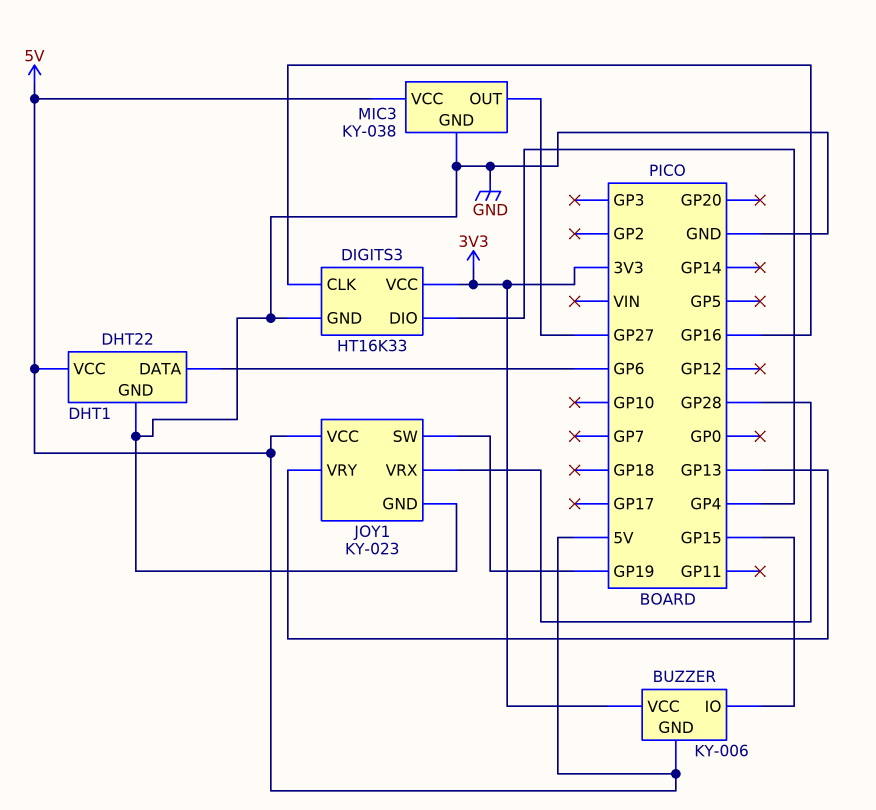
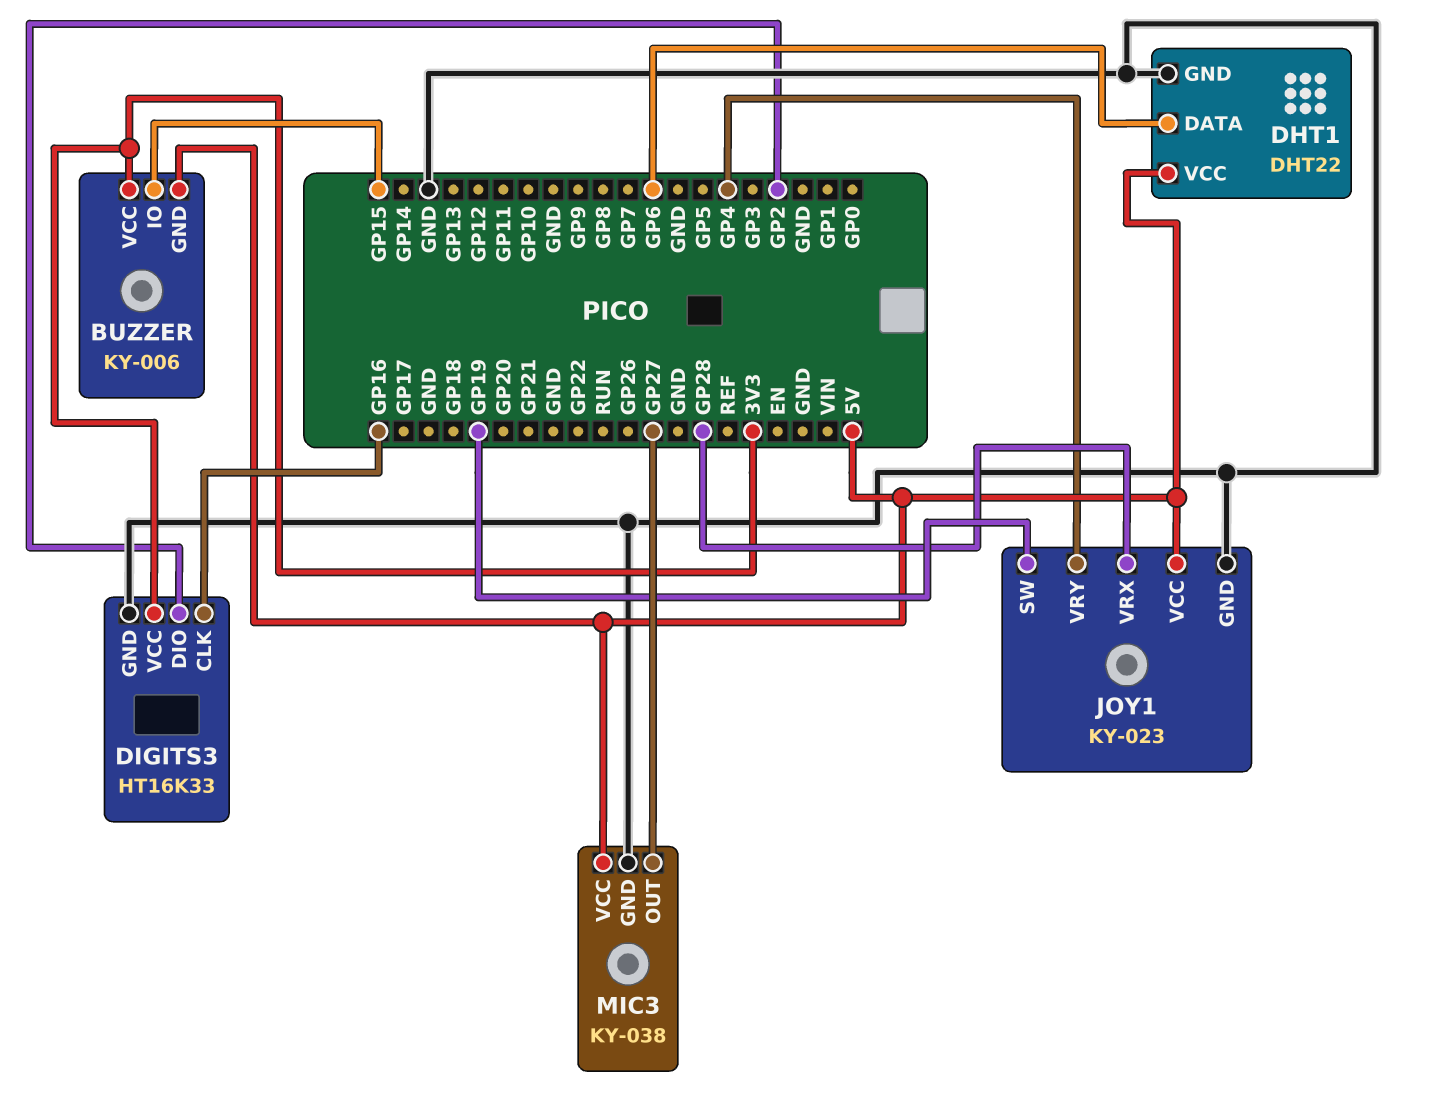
DIGITS3 pin DIO: GP4 -> GP2
JOY1 pin VRY: GP13 -> GP4

